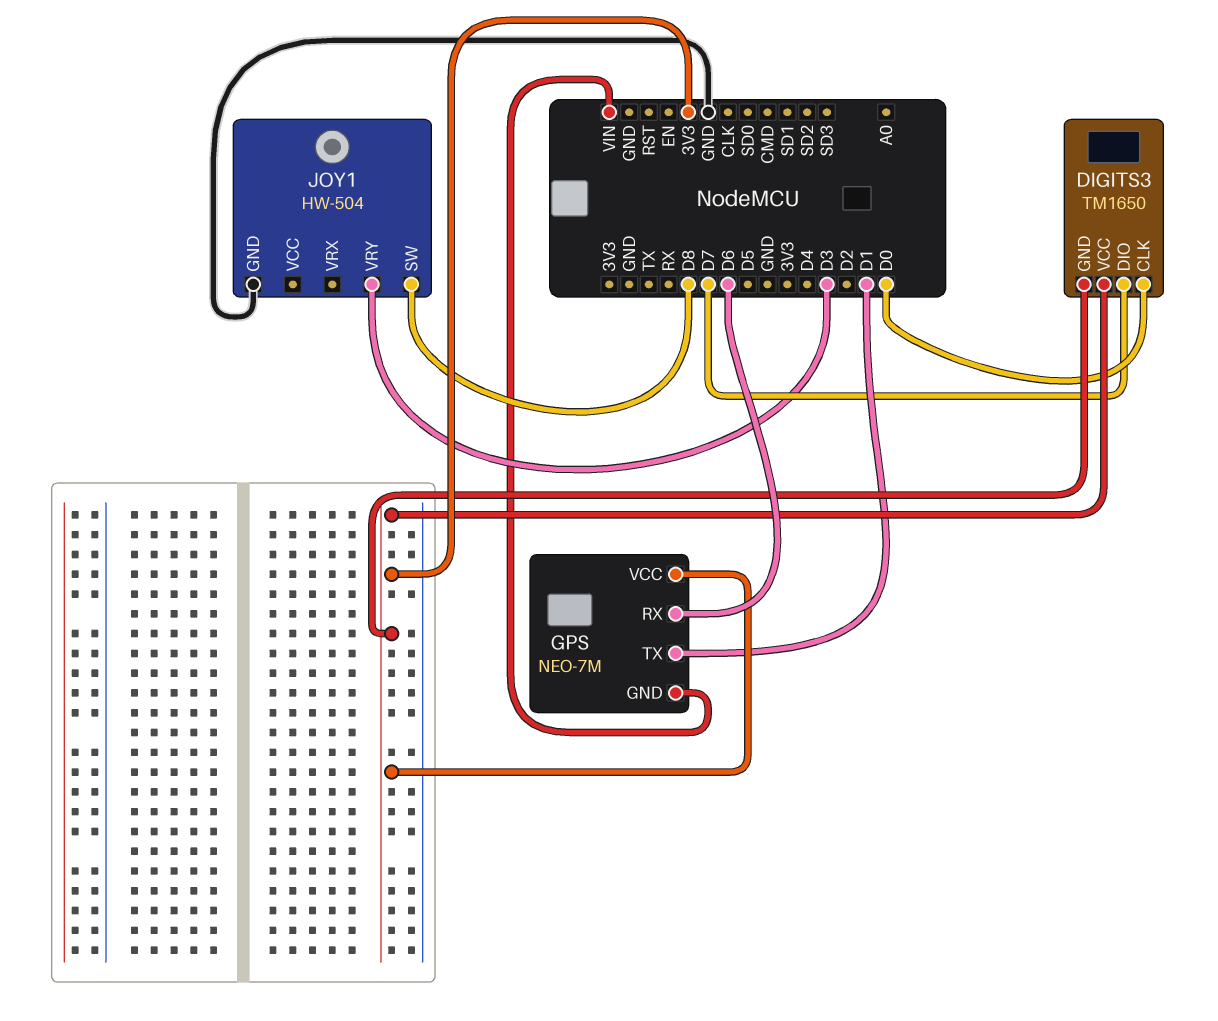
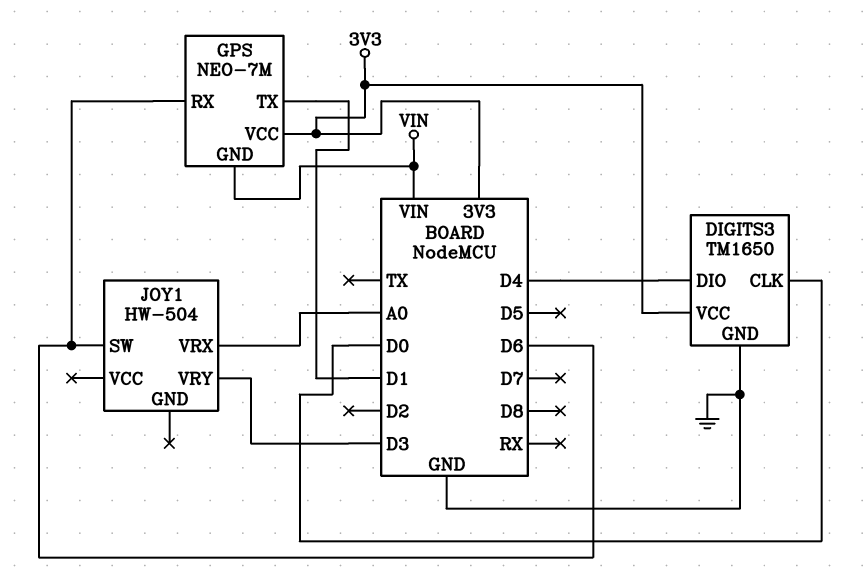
DIGITS3 pin DIO: D7 -> D4
DIGITS3 pin GND: 3V3 -> GND
JOY1 pin GND: GND -> none
JOY1 pin SW: D8 -> D6
JOY1 pin VRX: none -> A0

